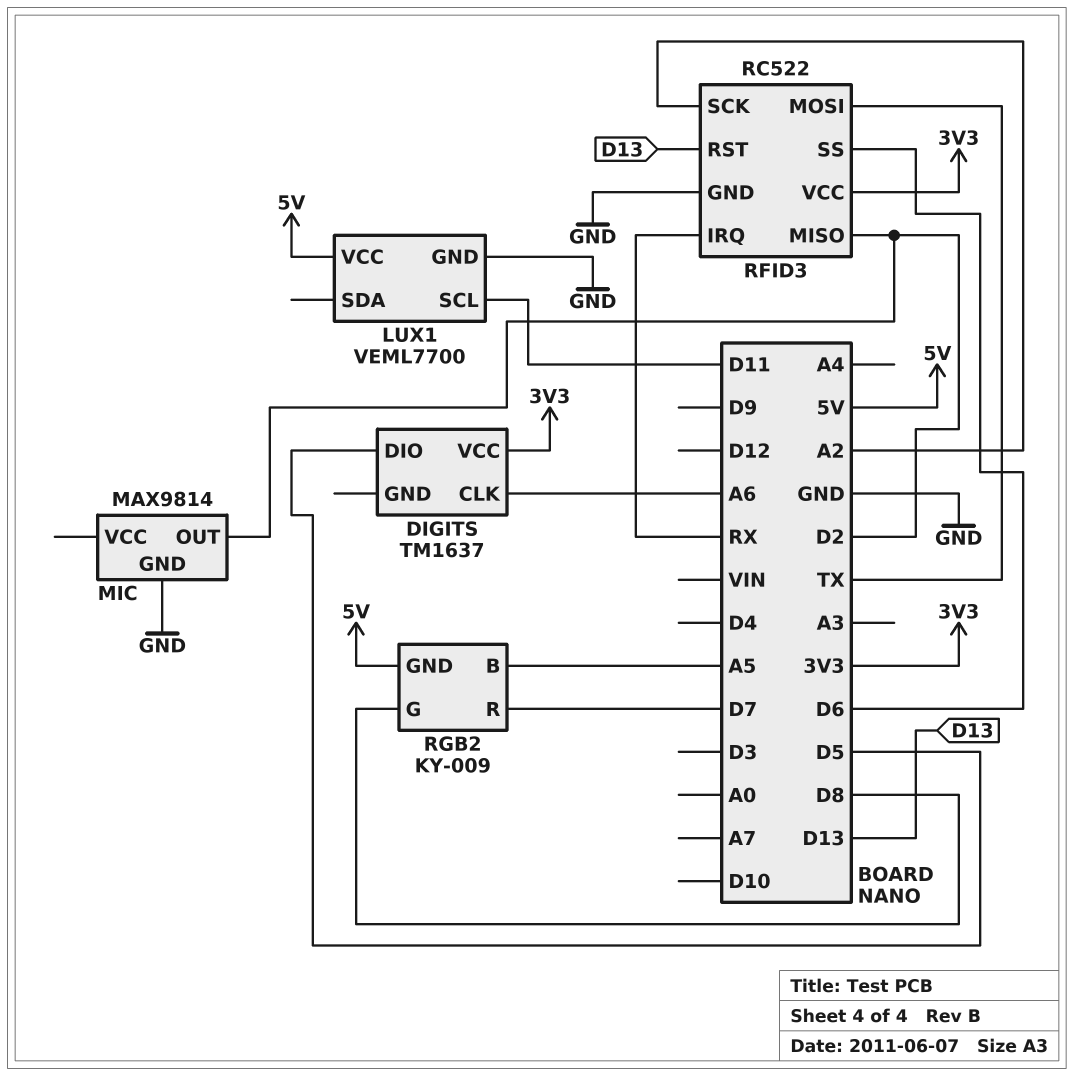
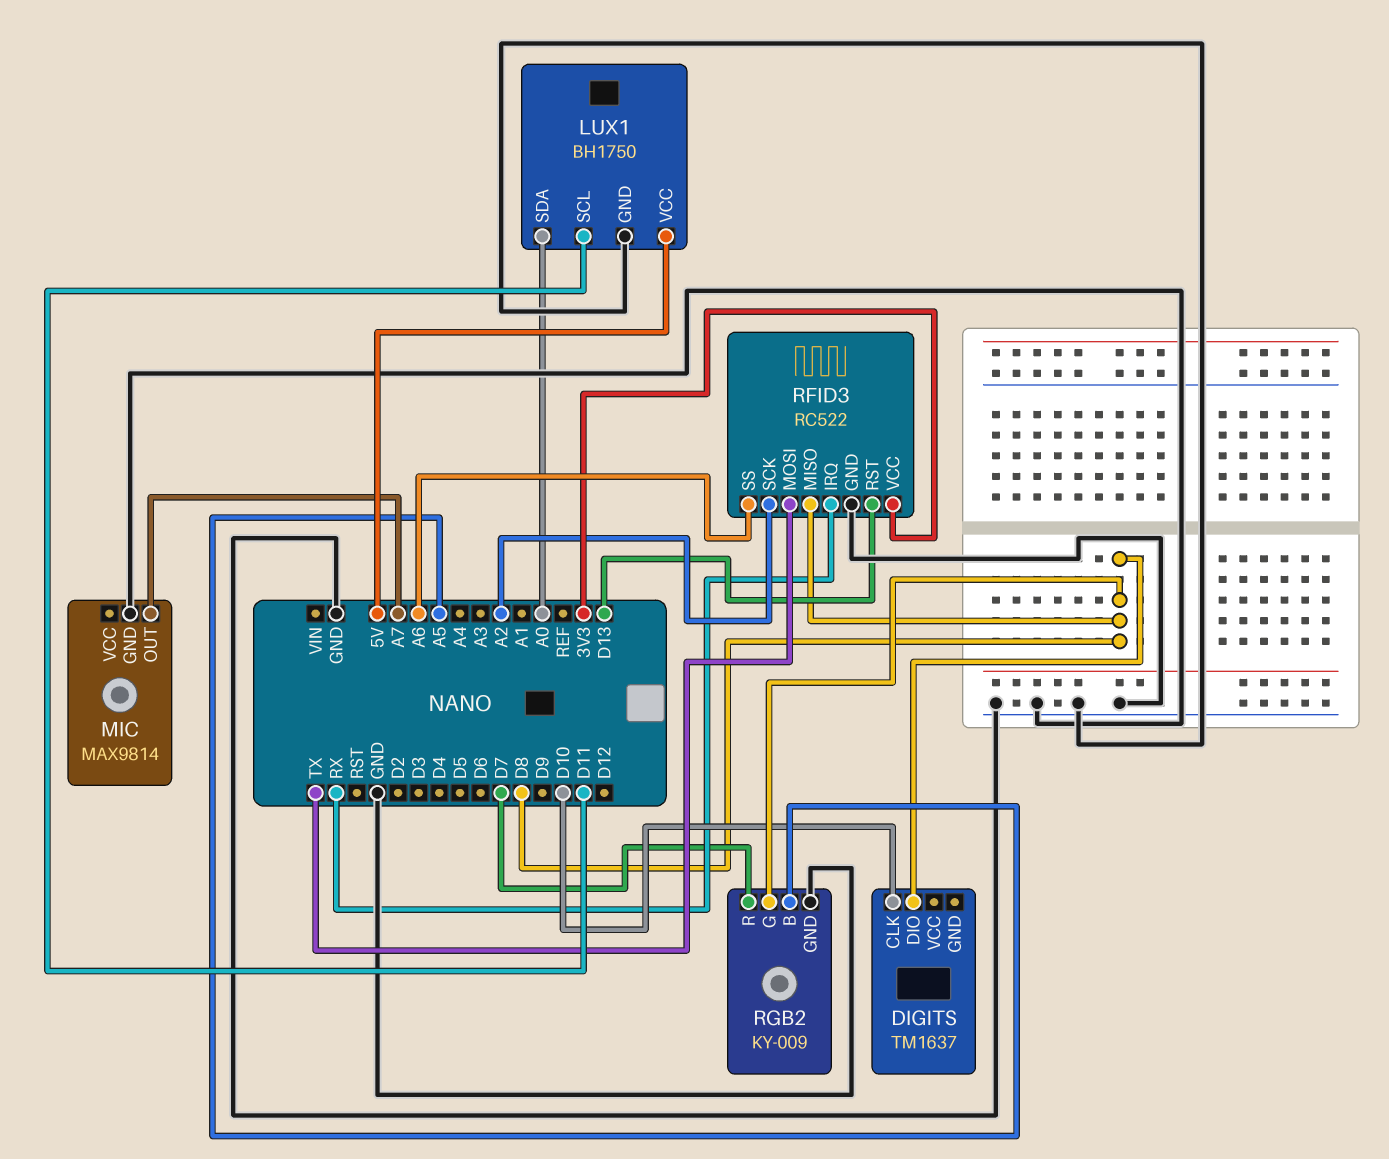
DIGITS pin CLK: A6 -> D10
DIGITS pin DIO: D5 -> D8
DIGITS pin VCC: 3V3 -> none
LUX1: VEML7700 -> BH1750
LUX1 pin SDA: none -> A0
MIC pin OUT: D2 -> A7
RFID3 pin MISO: D2 -> D8
RFID3 pin SS: D6 -> A6
RGB2 pin GND: 5V -> GND

